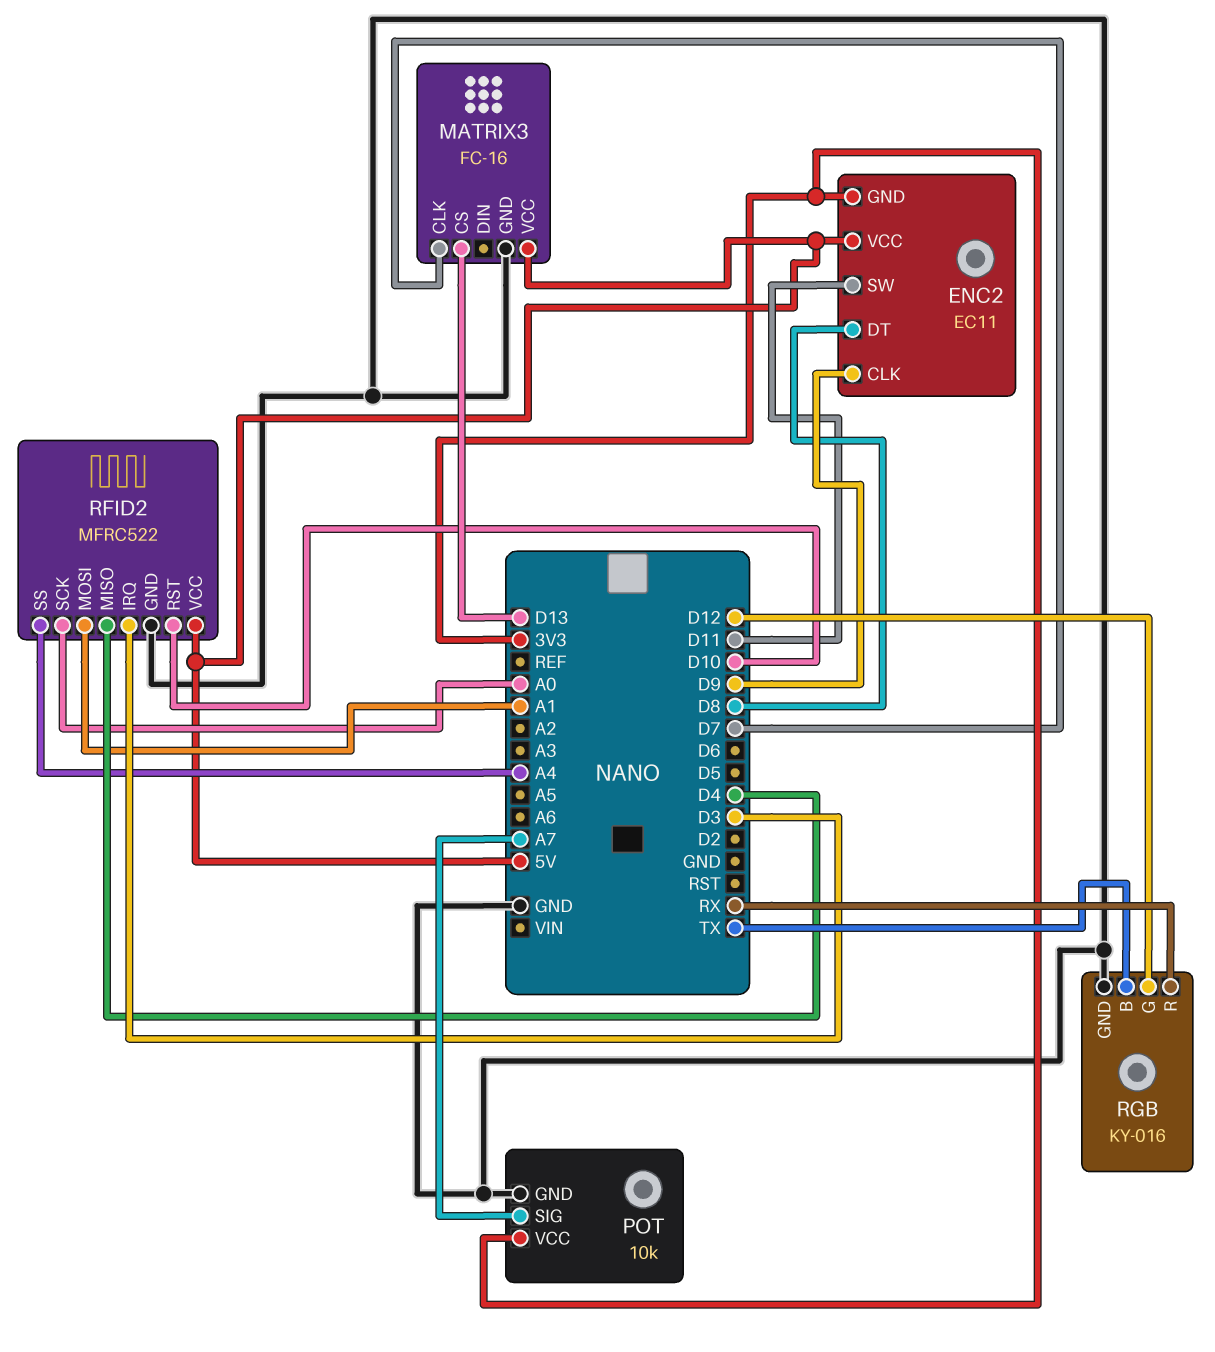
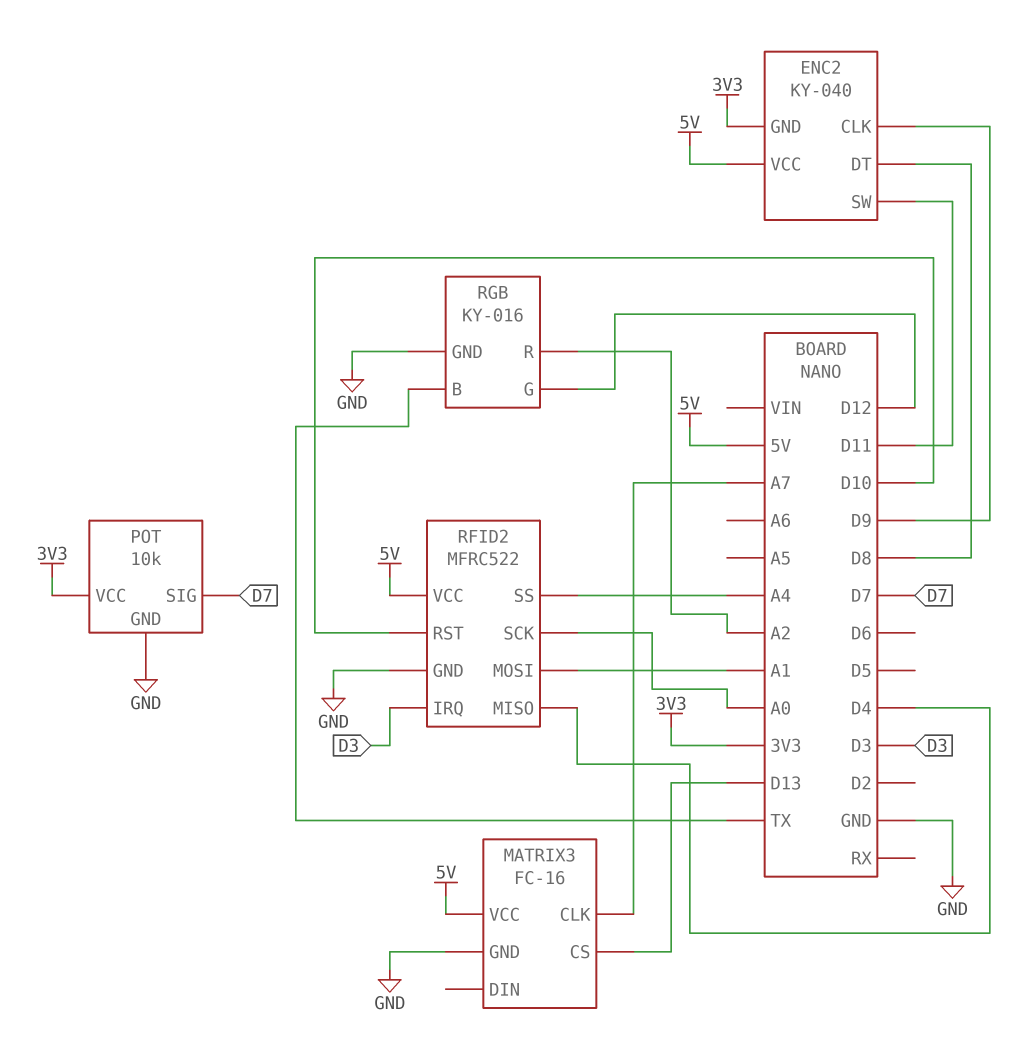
ENC2: EC11 -> KY-040
MATRIX3 pin CLK: D7 -> A7
POT pin SIG: A7 -> D7
RGB pin R: RX -> A2

